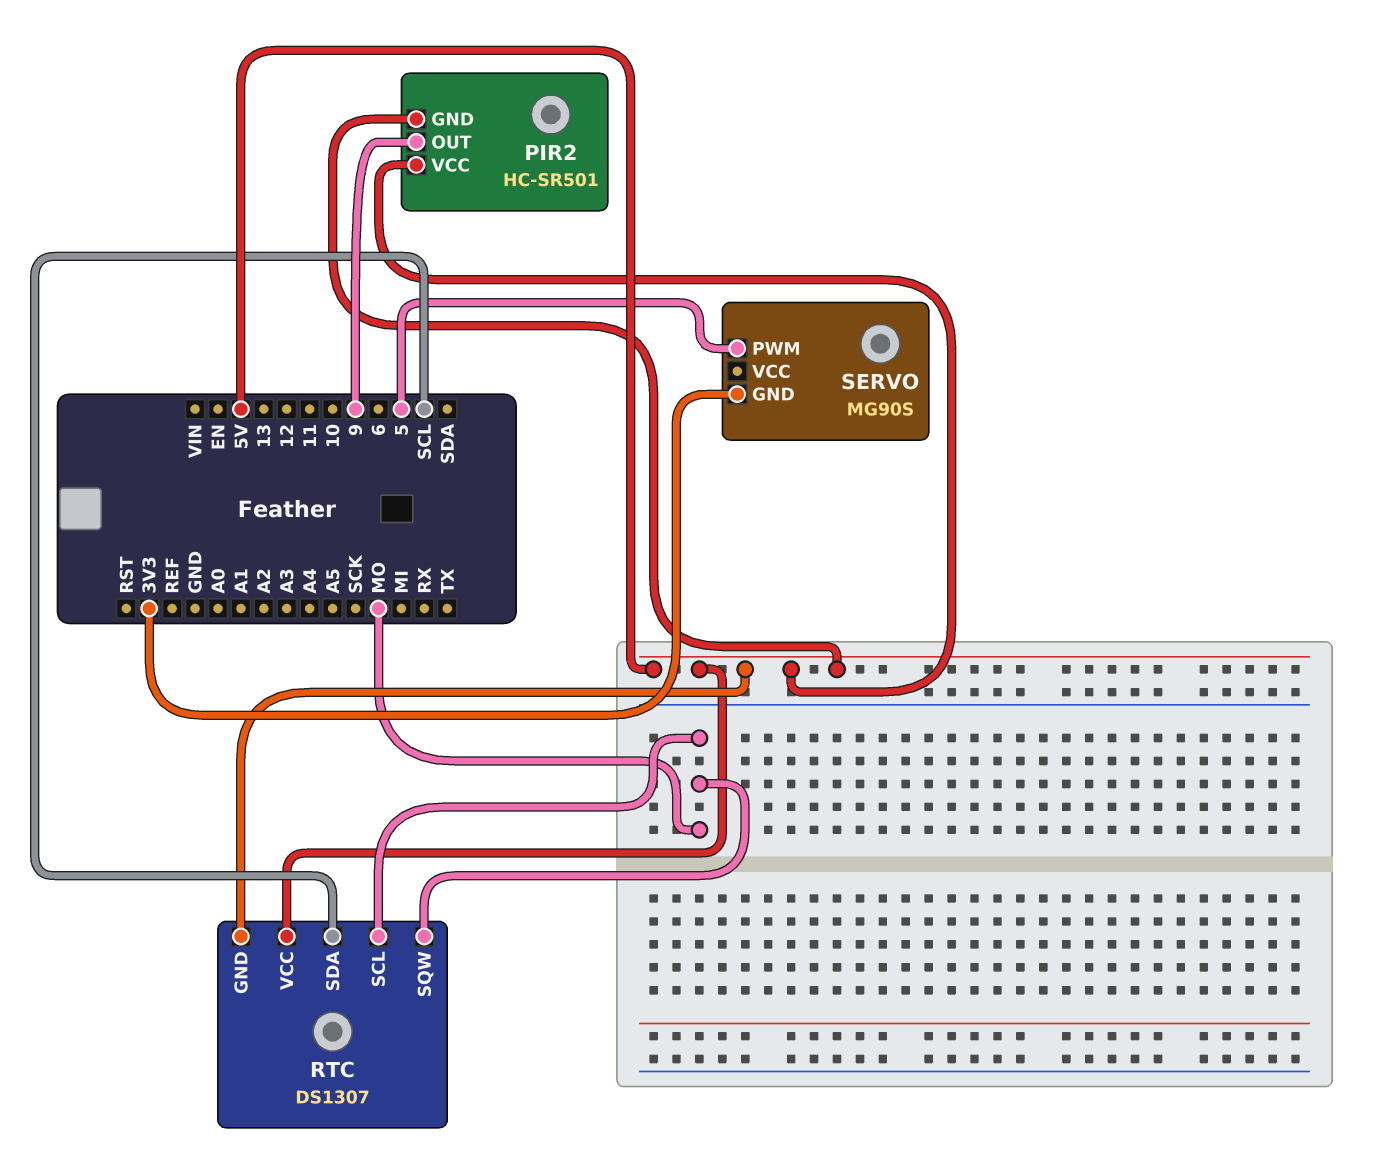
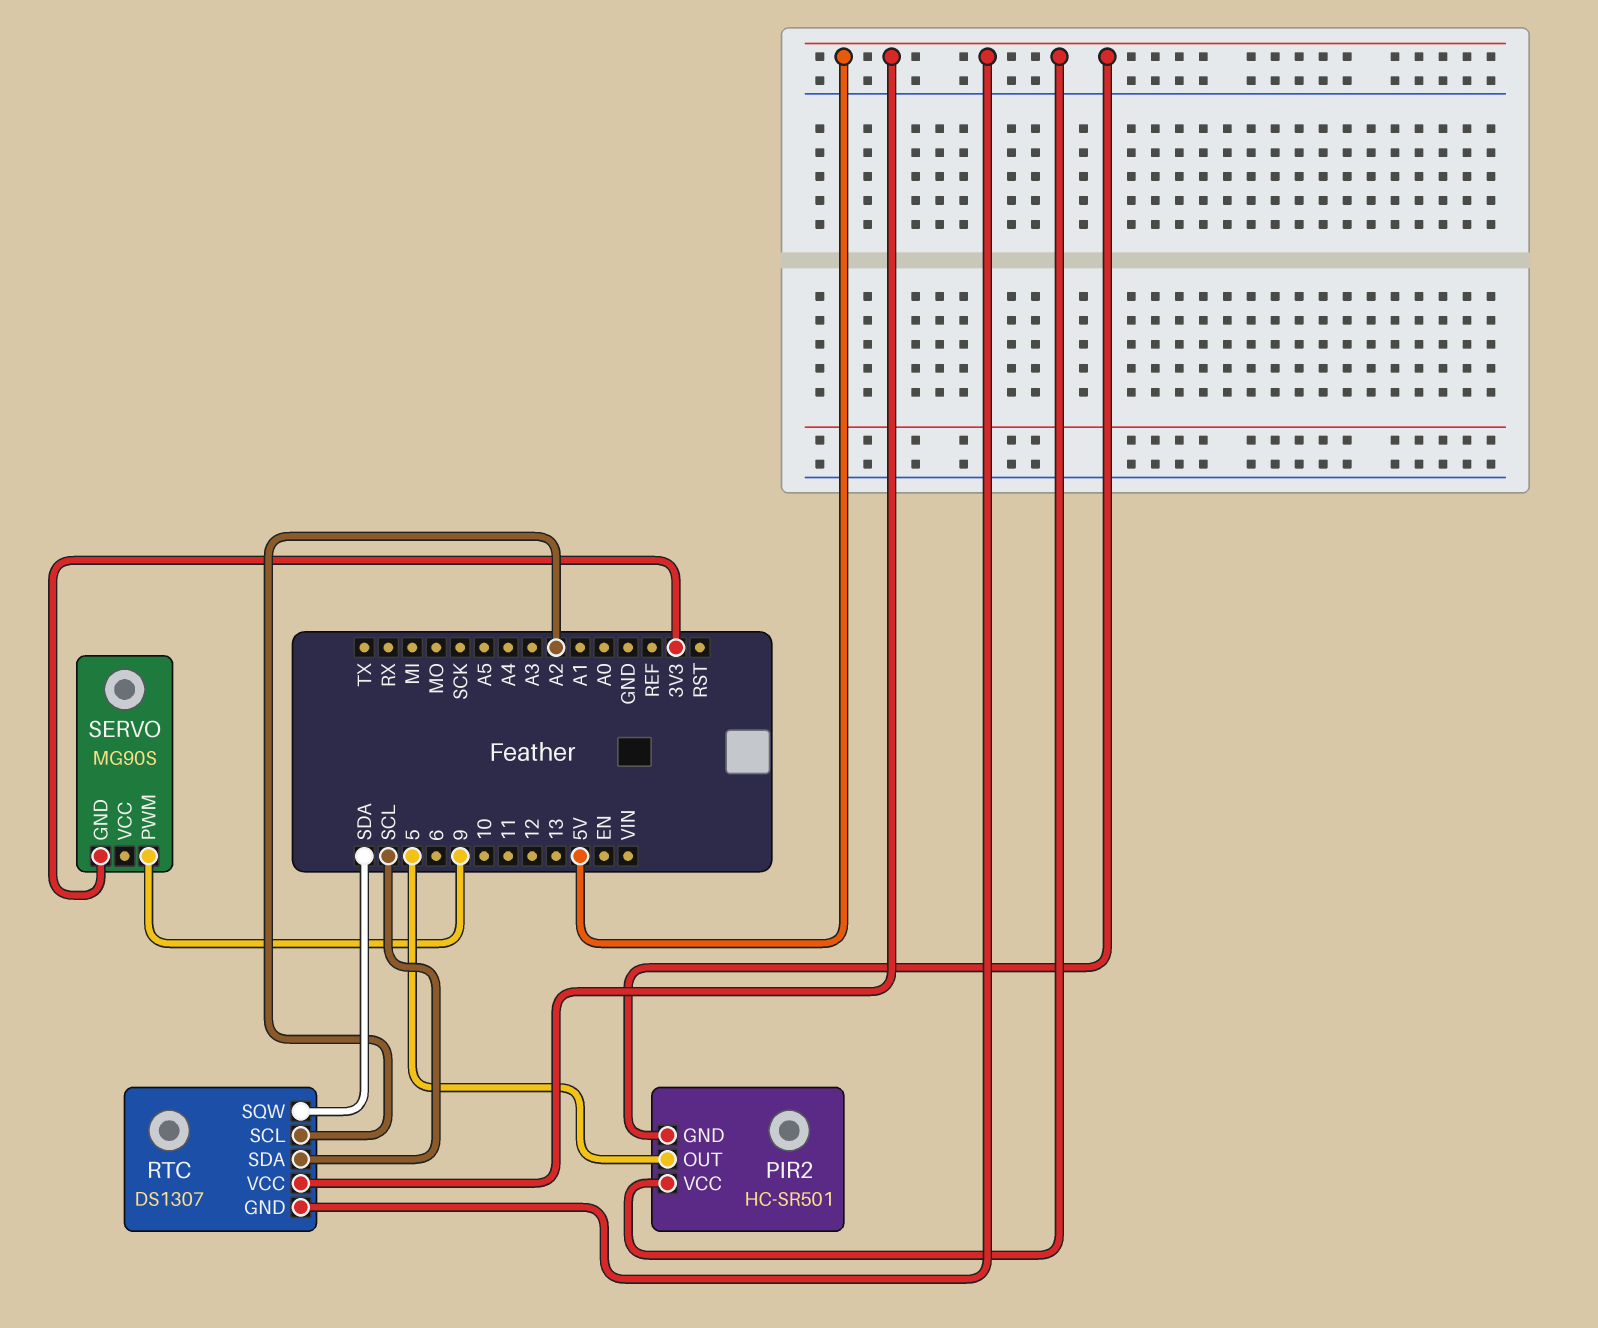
PIR2 pin OUT: 9 -> 5
RTC pin SCL: MO -> A2
RTC pin SQW: MO -> SDA
SERVO pin PWM: 5 -> 9

